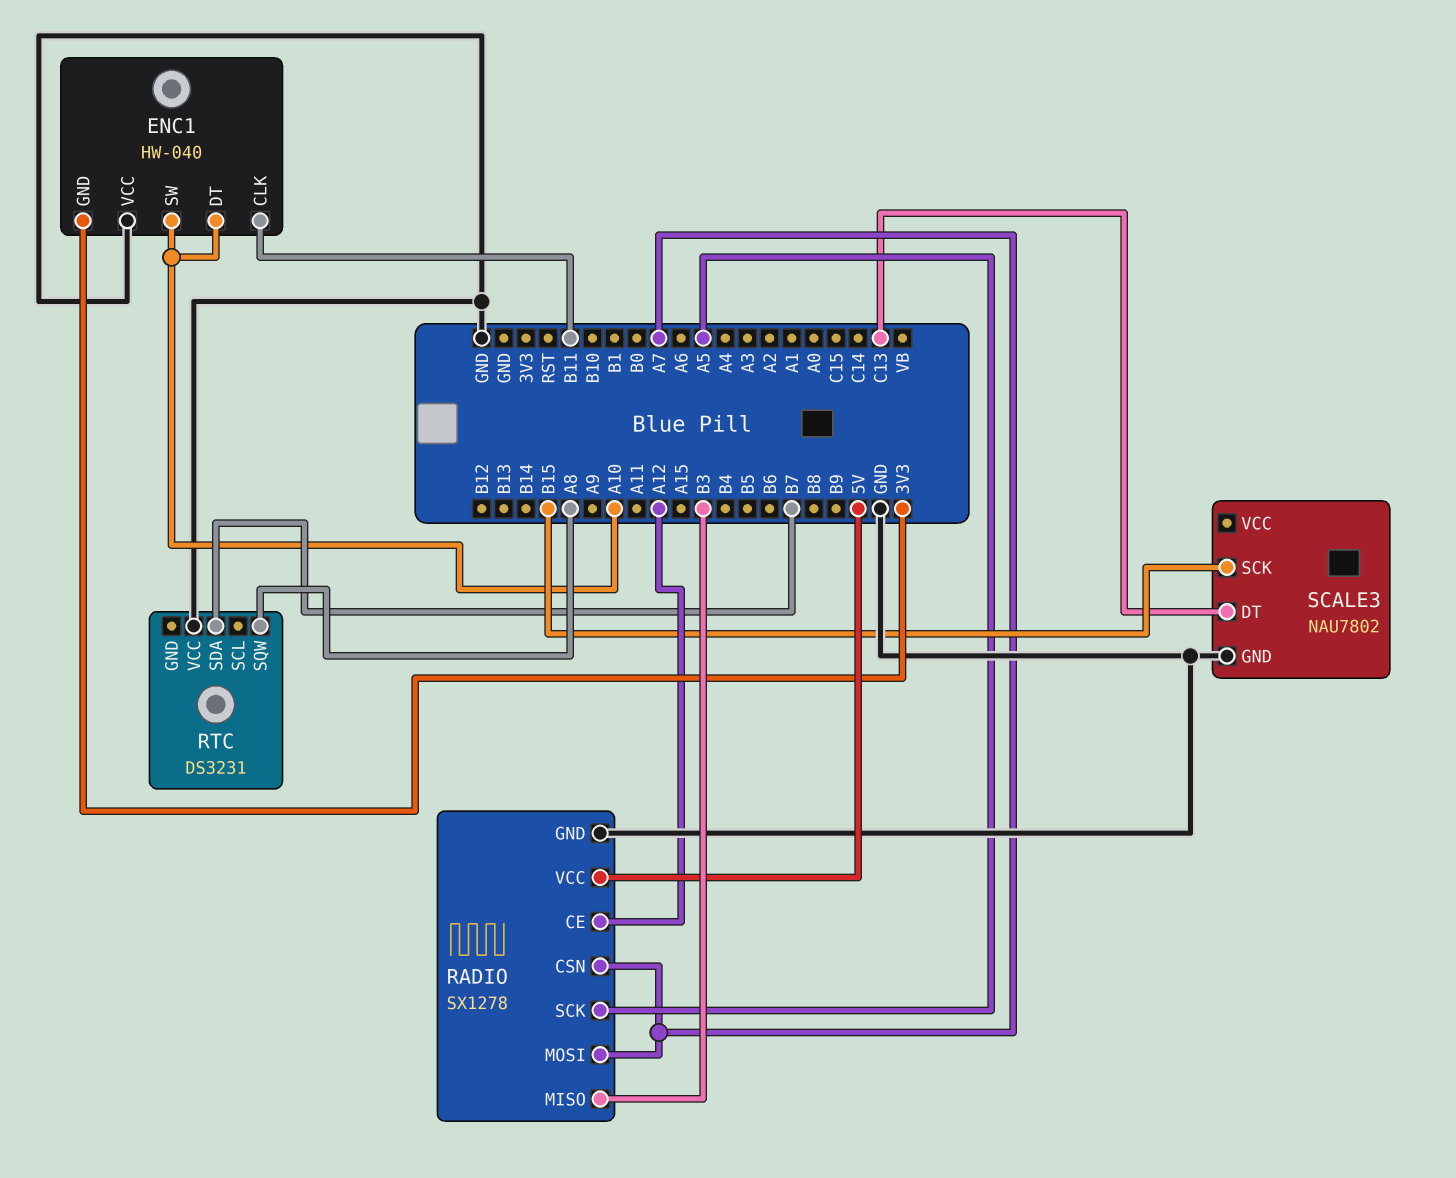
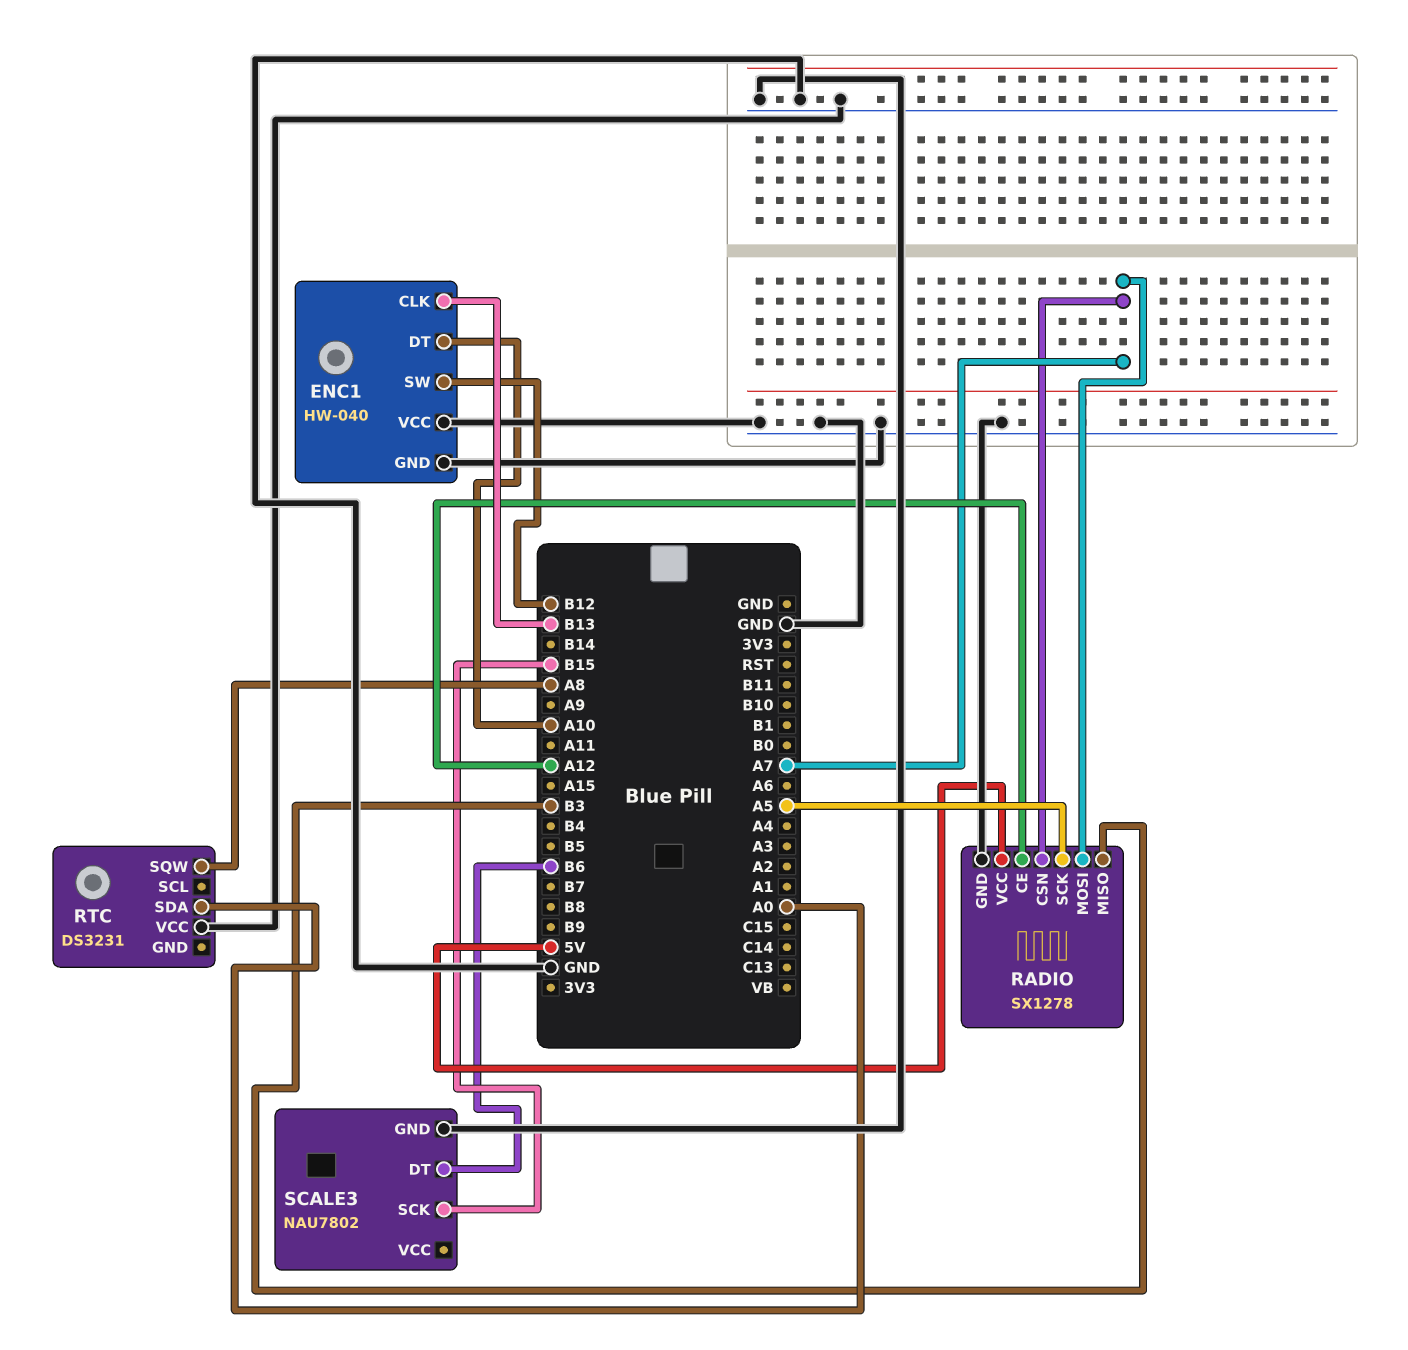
ENC1 pin CLK: B11 -> B13
ENC1 pin GND: 3V3 -> GND
ENC1 pin SW: A10 -> B12
RTC pin SDA: B7 -> A0
SCALE3 pin DT: C13 -> B6

